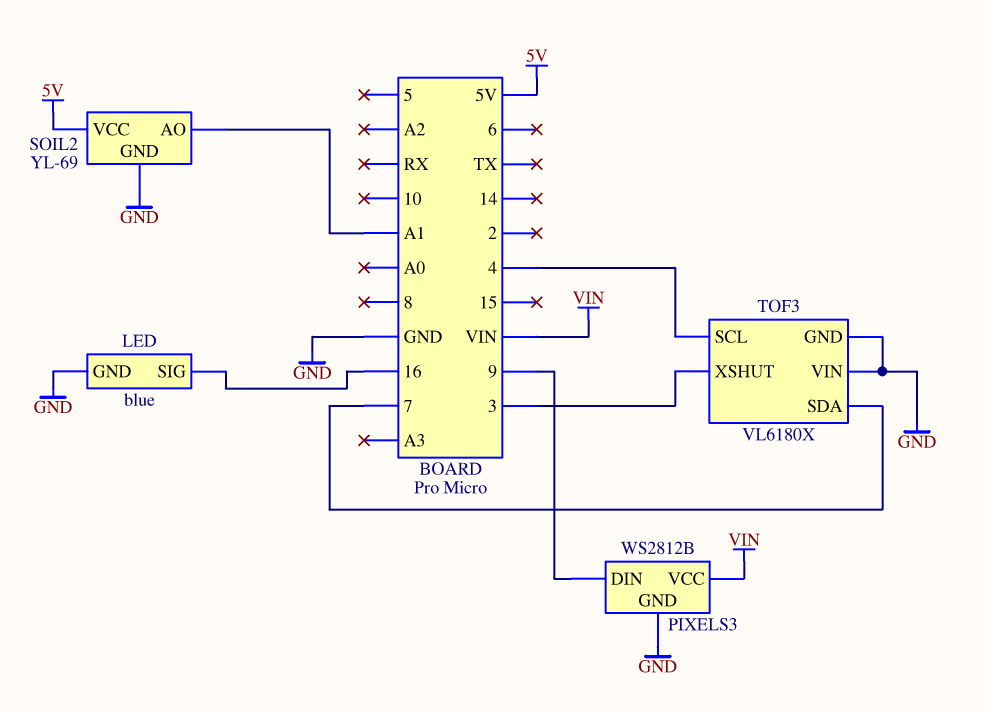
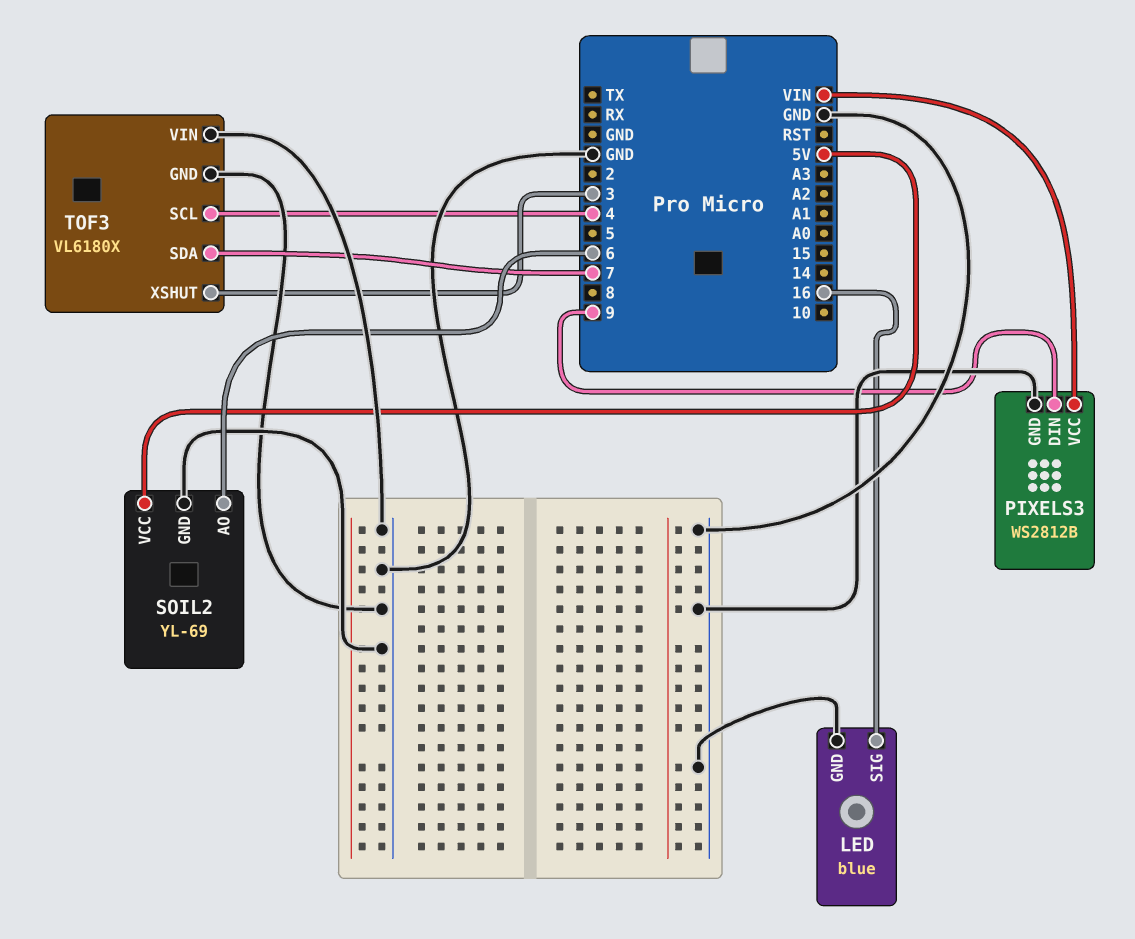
SOIL2 pin AO: A1 -> 6

